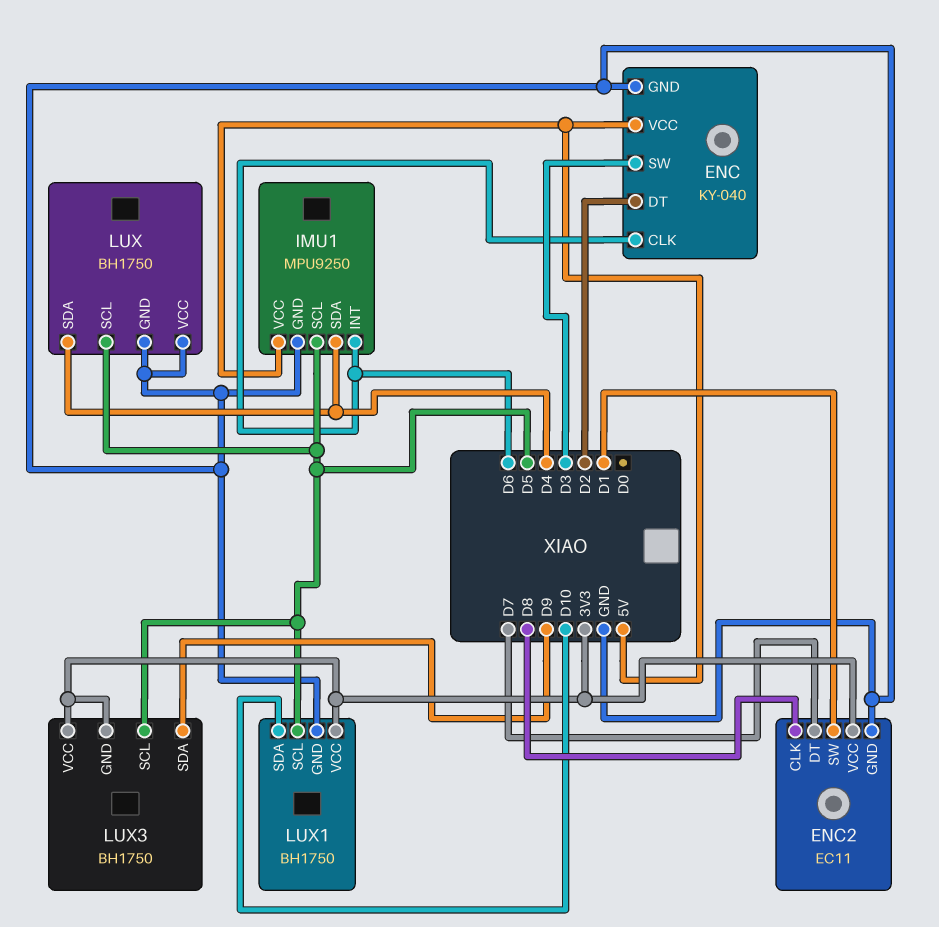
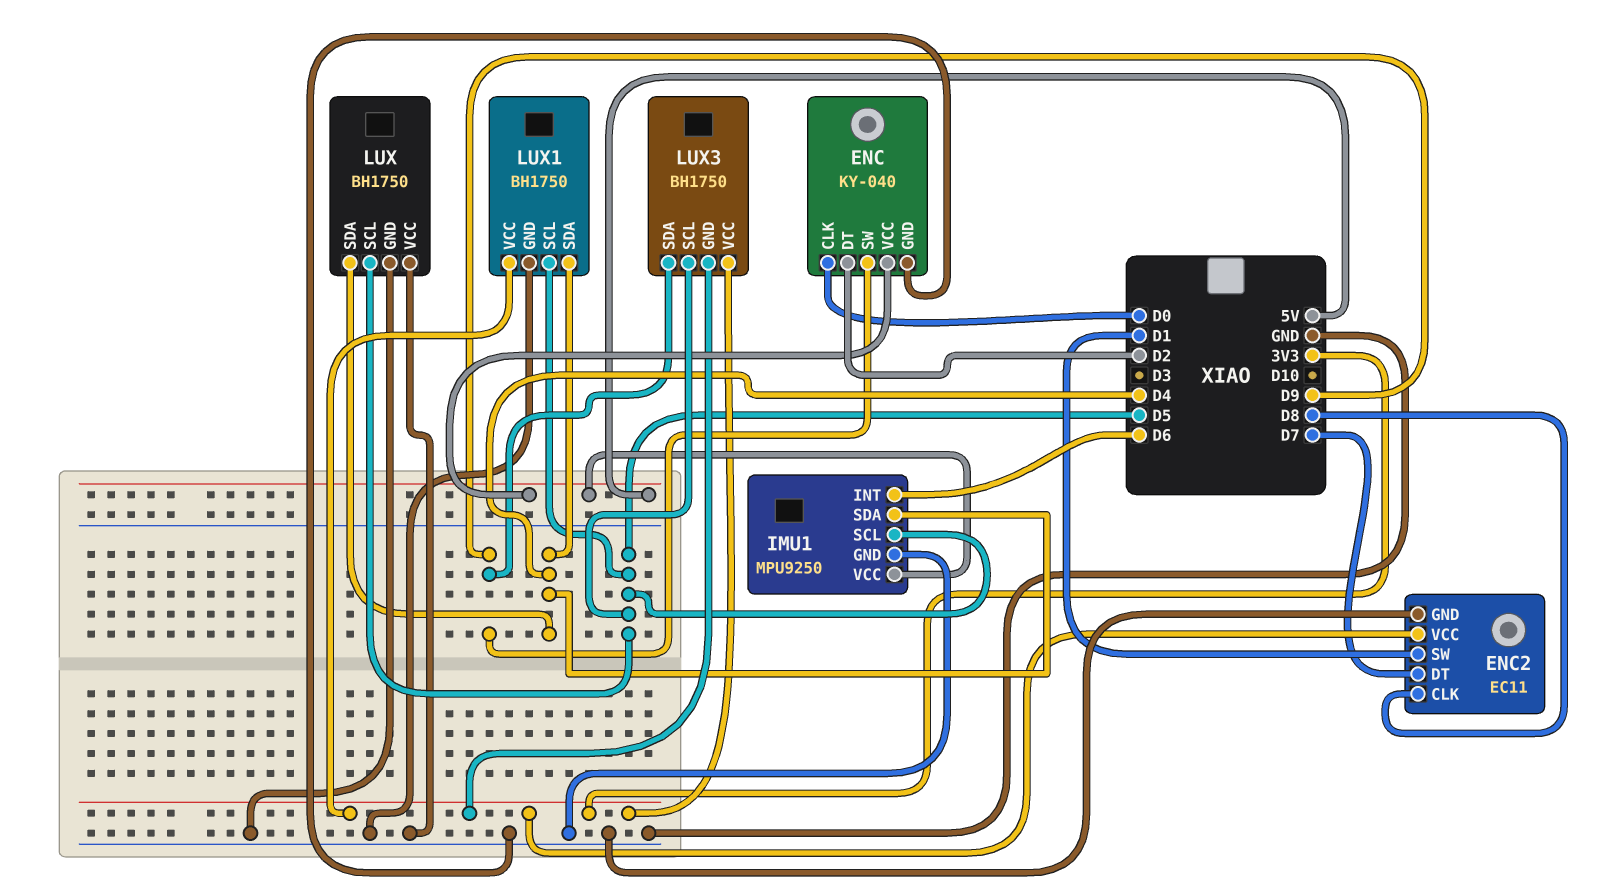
ENC pin CLK: D6 -> D0
ENC pin SW: D3 -> D9
LUX1 pin SDA: D10 -> D4

